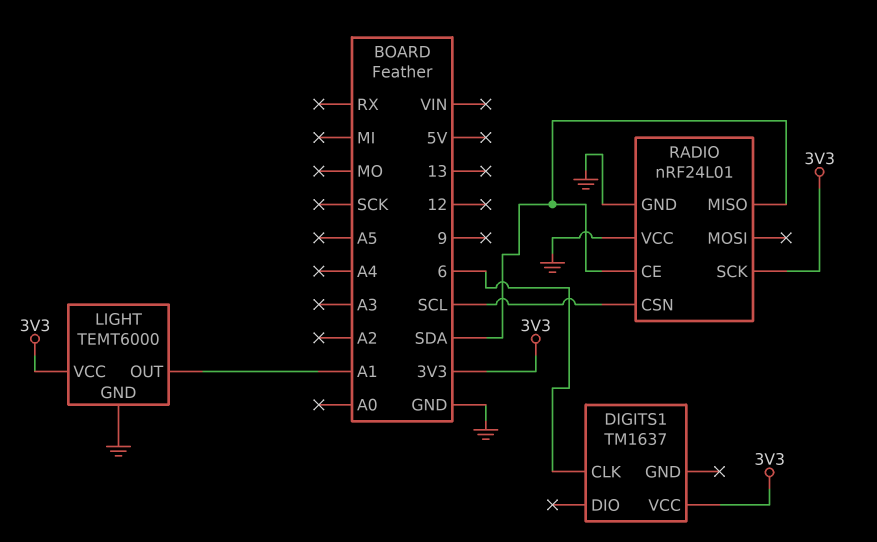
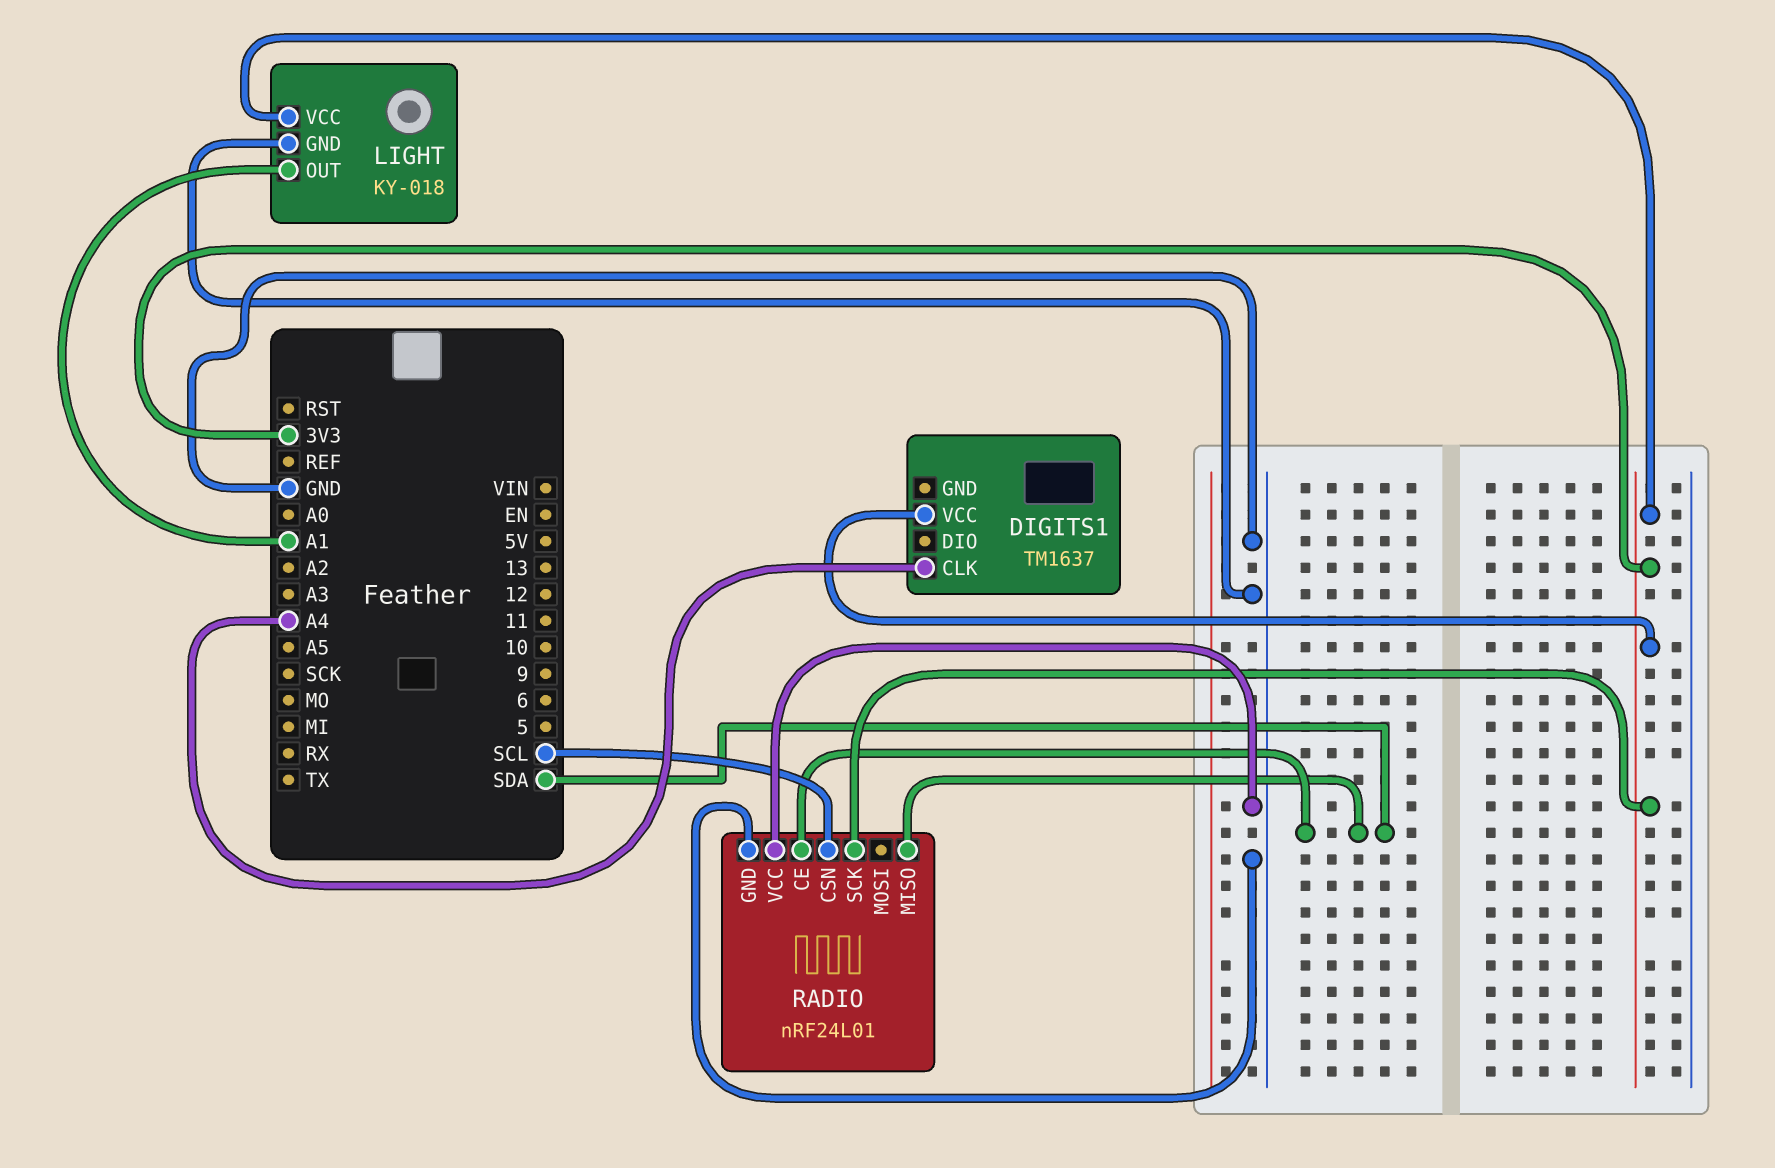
DIGITS1 pin CLK: 6 -> A4
LIGHT: TEMT6000 -> KY-018

